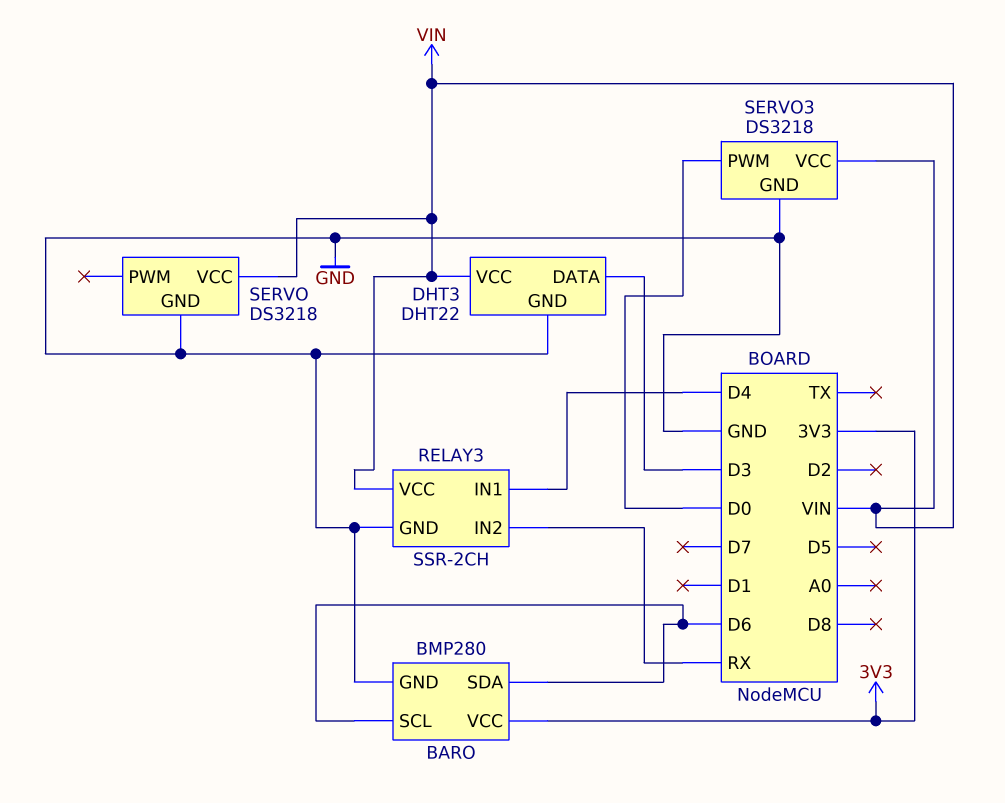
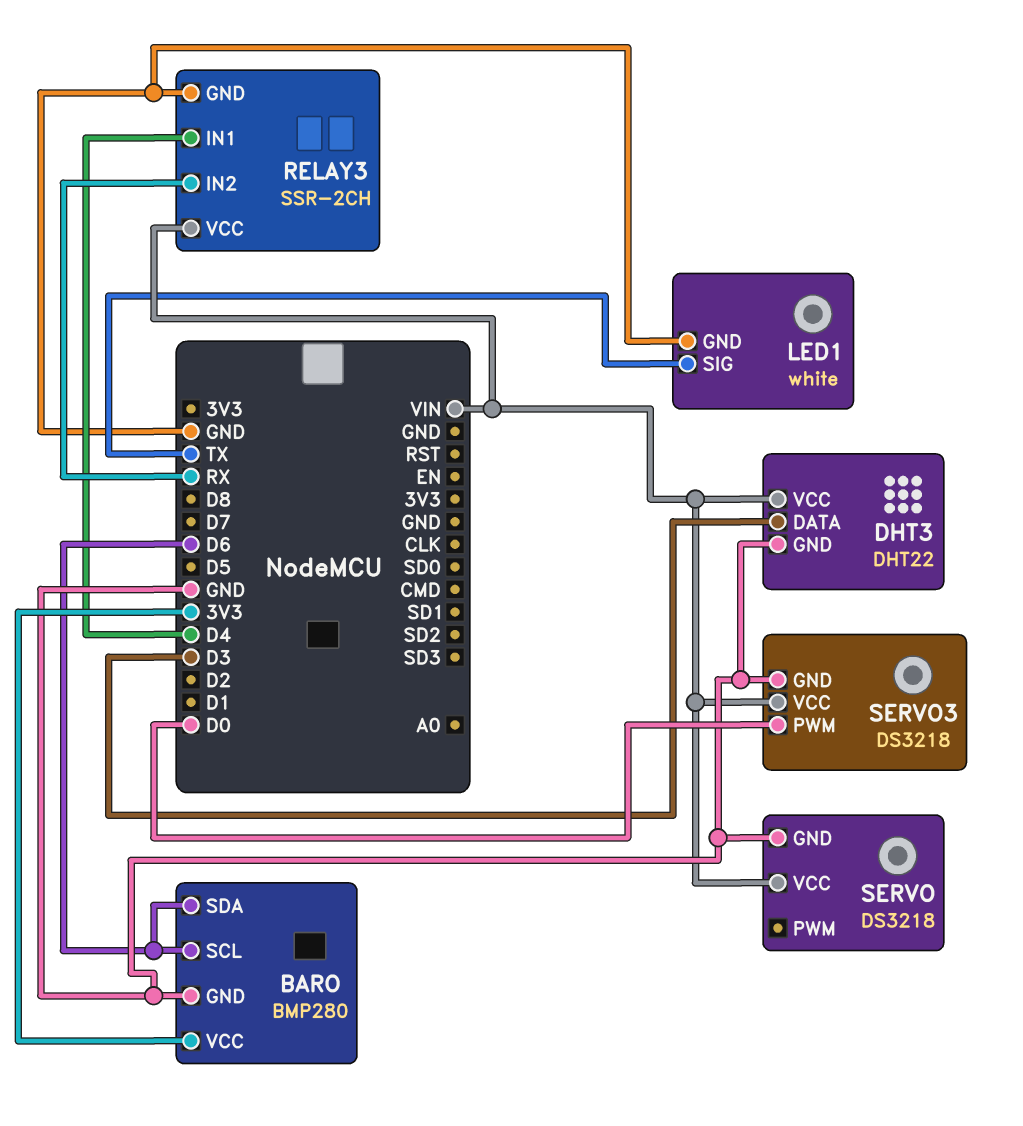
LED1: none -> white
LED1 pin GND: none -> GND
LED1 pin SIG: none -> TX

